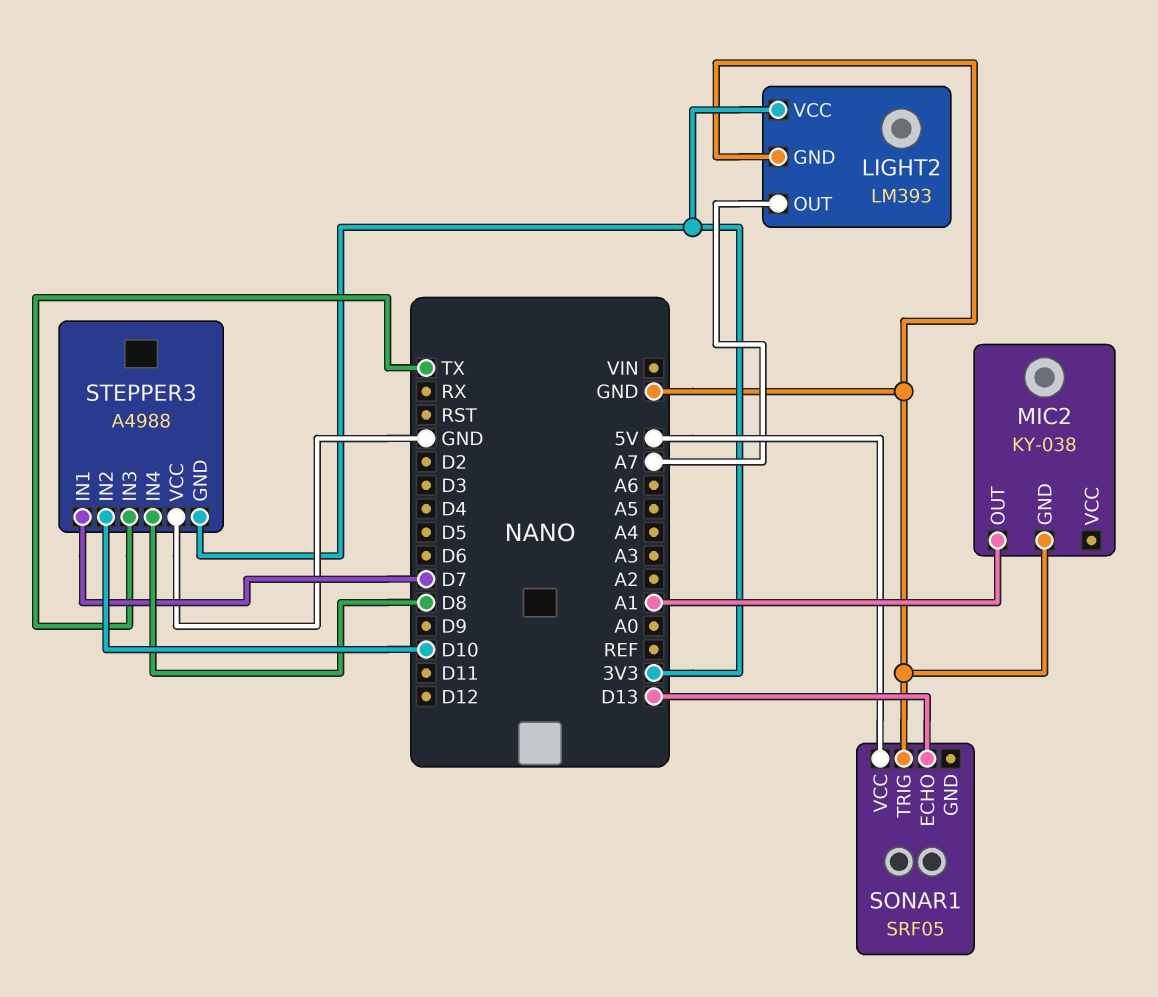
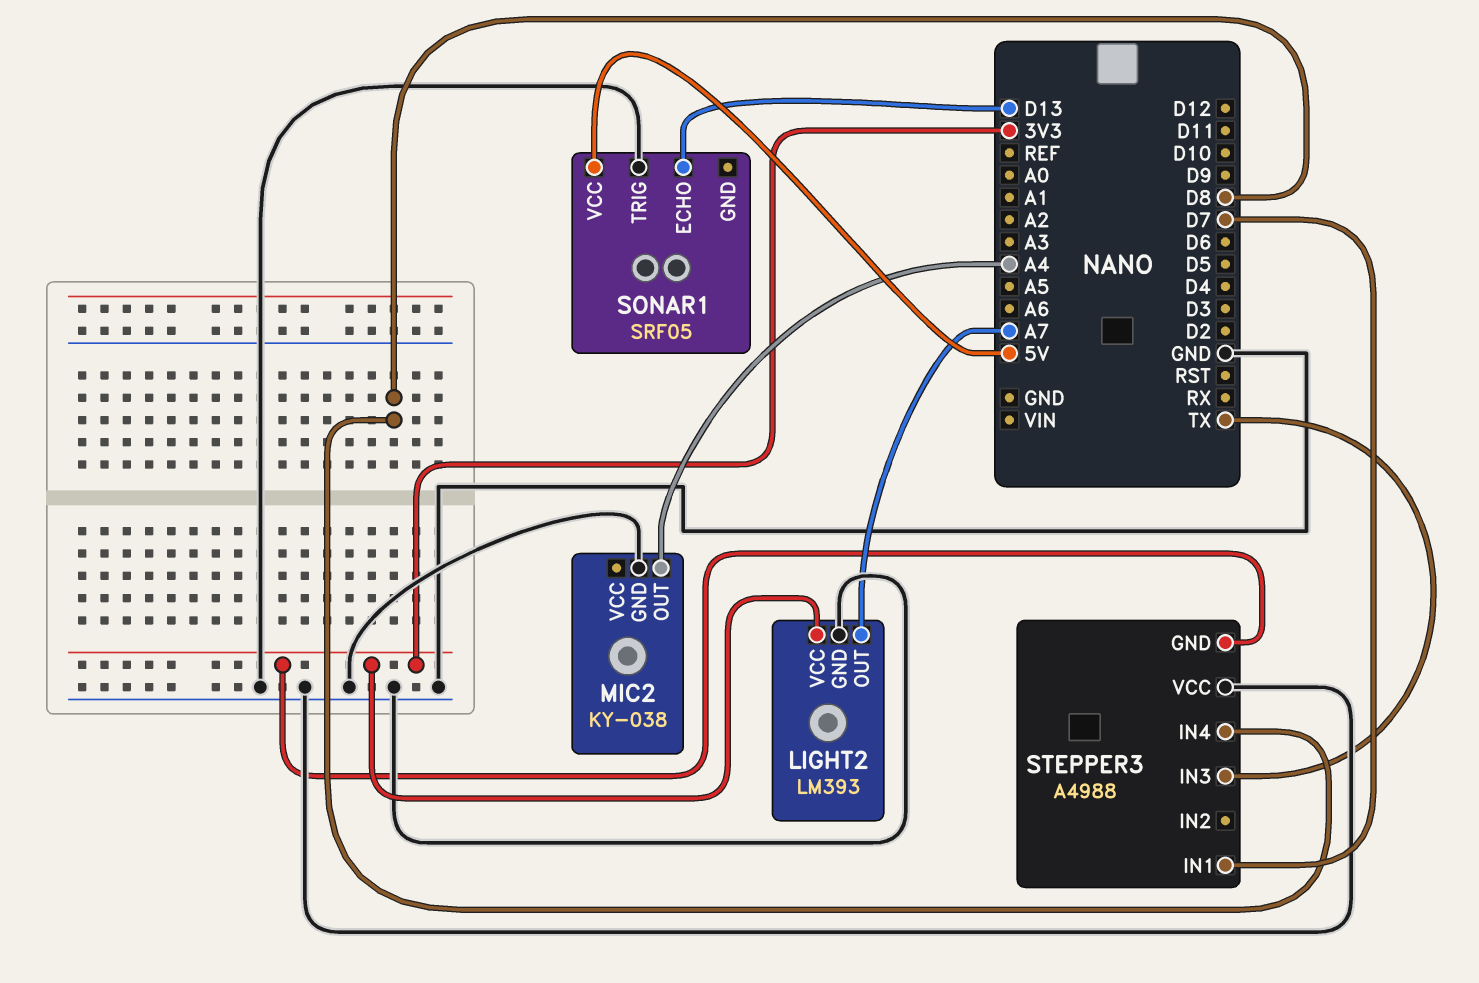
MIC2 pin OUT: A1 -> A4
STEPPER3 pin IN2: D10 -> none

